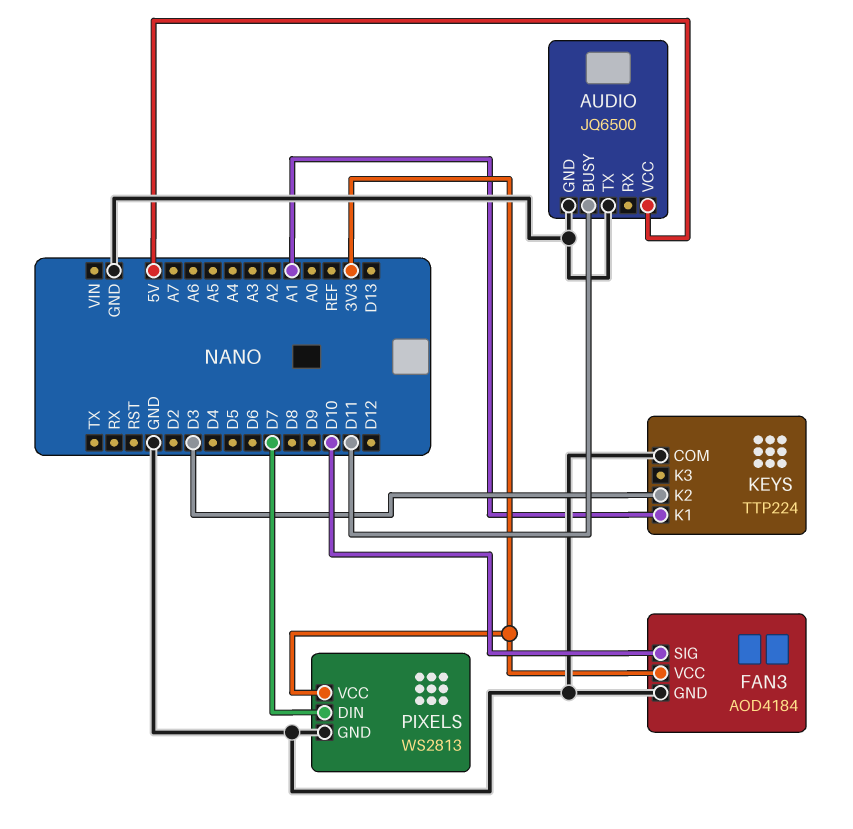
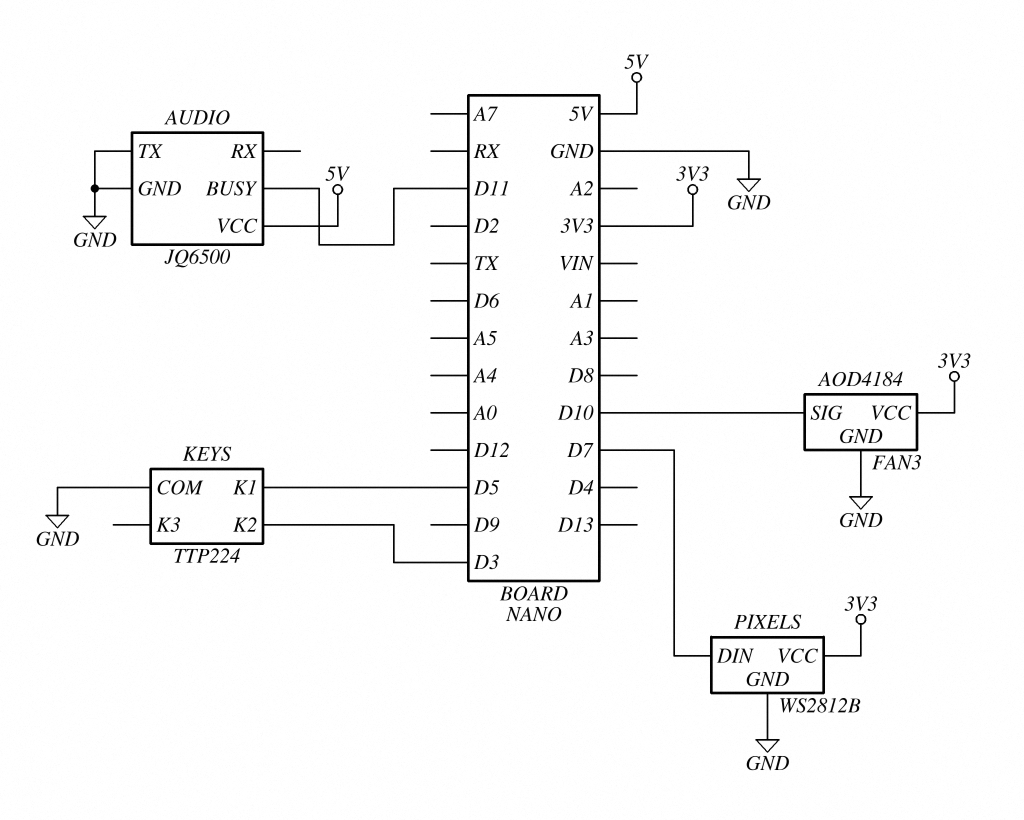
KEYS pin K1: A1 -> D5
PIXELS: WS2813 -> WS2812B

